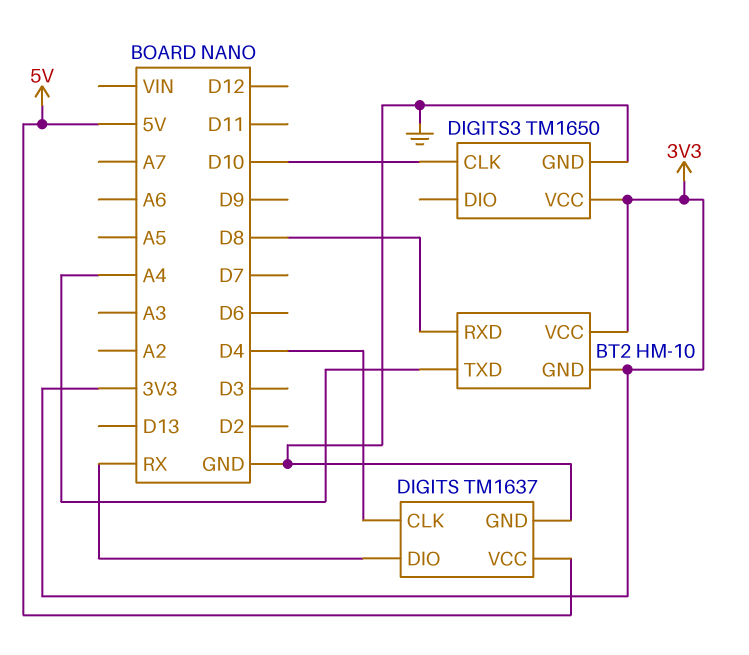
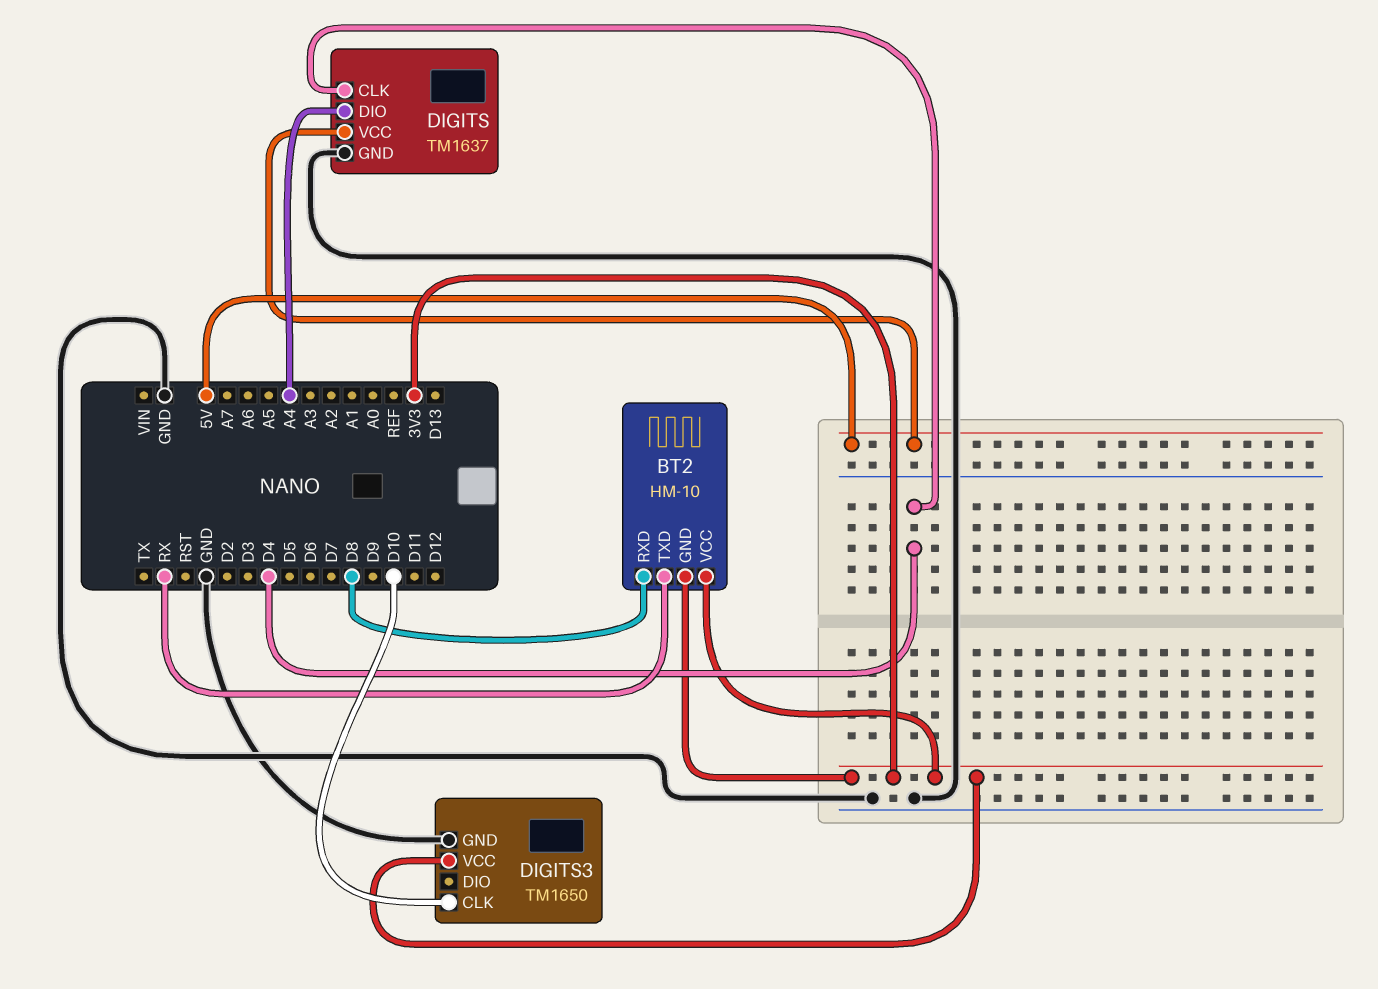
BT2 pin TXD: A4 -> RX
DIGITS pin DIO: RX -> A4

